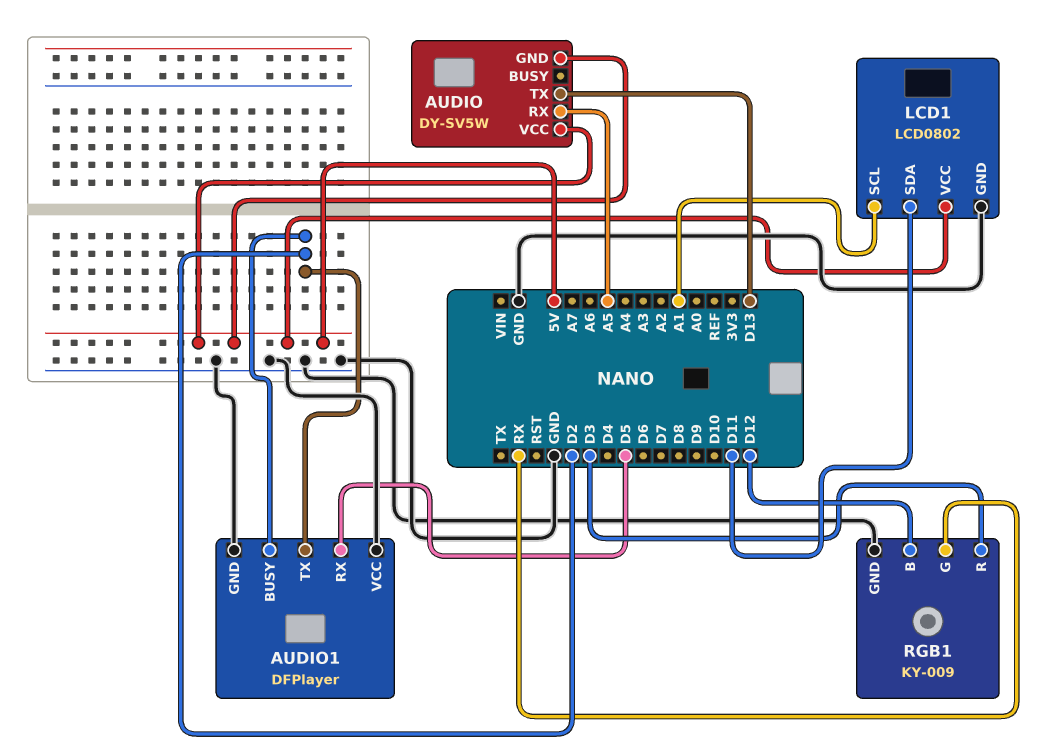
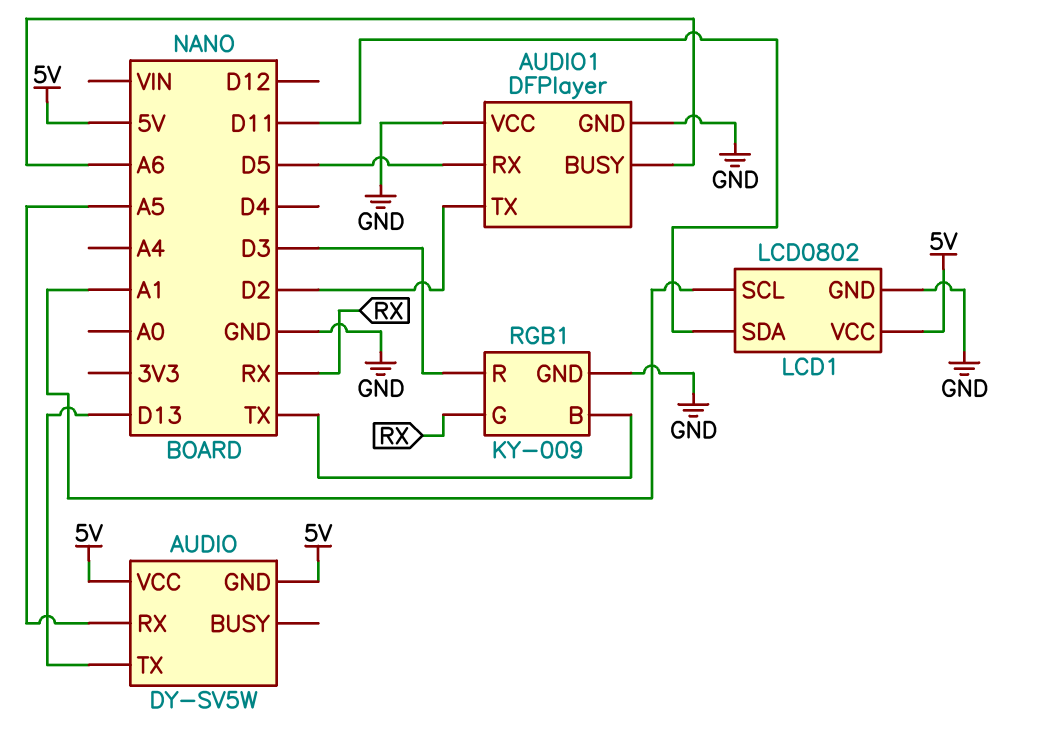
AUDIO1 pin BUSY: D2 -> A6
RGB1 pin B: D12 -> TX

